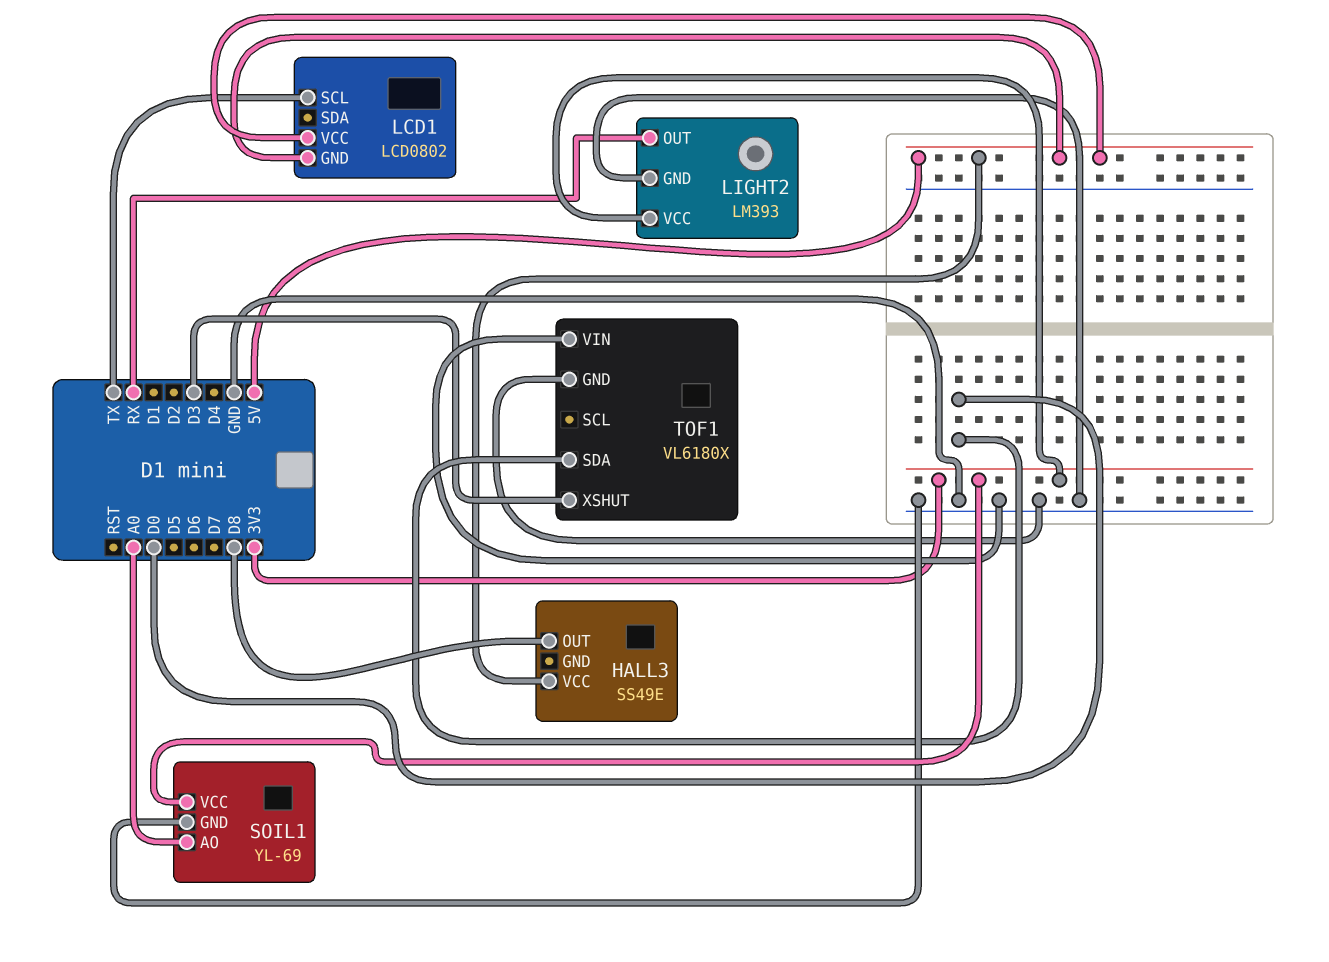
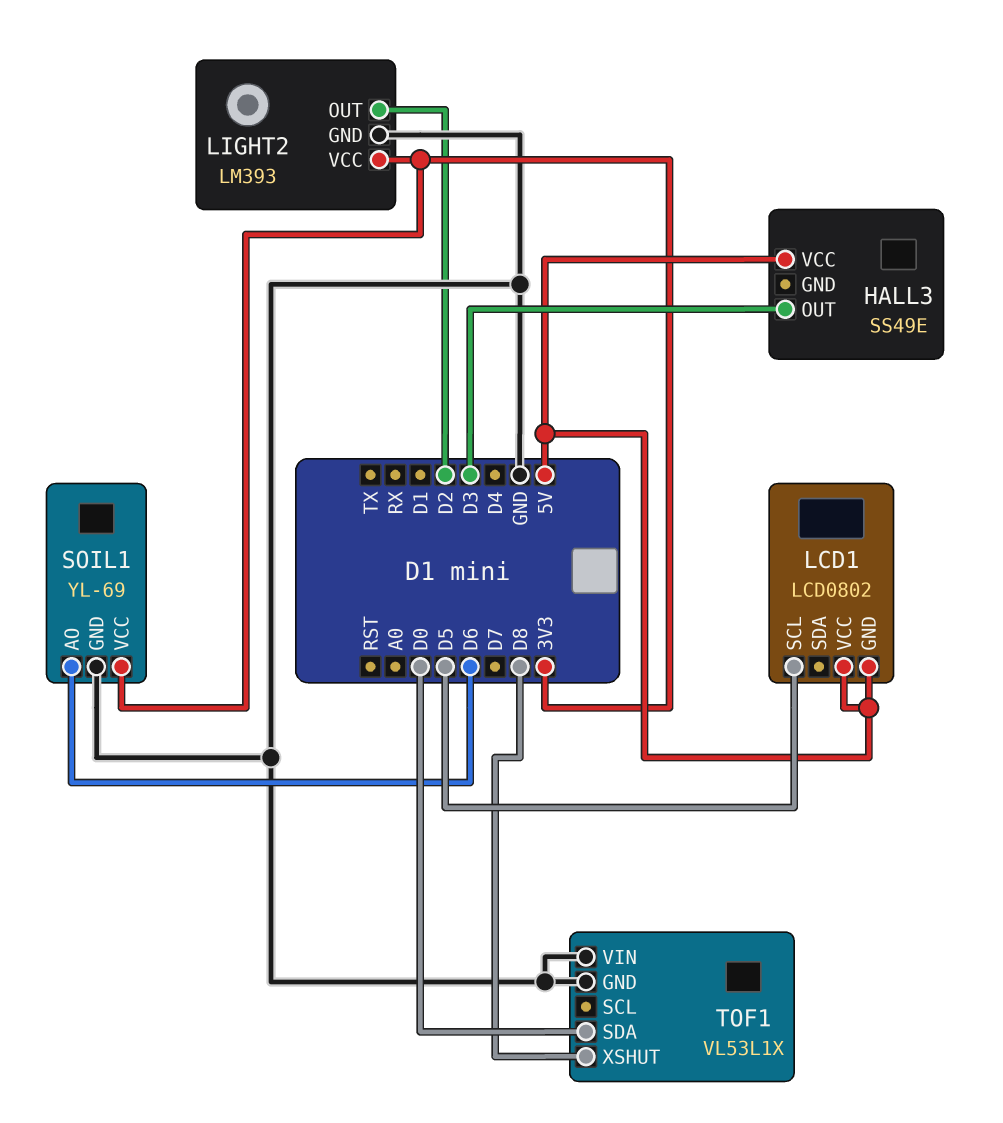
HALL3 pin OUT: D8 -> D3
LCD1 pin SCL: TX -> D5
LIGHT2 pin OUT: RX -> D2
SOIL1 pin AO: A0 -> D6
TOF1: VL6180X -> VL53L1X
TOF1 pin XSHUT: D3 -> D8

